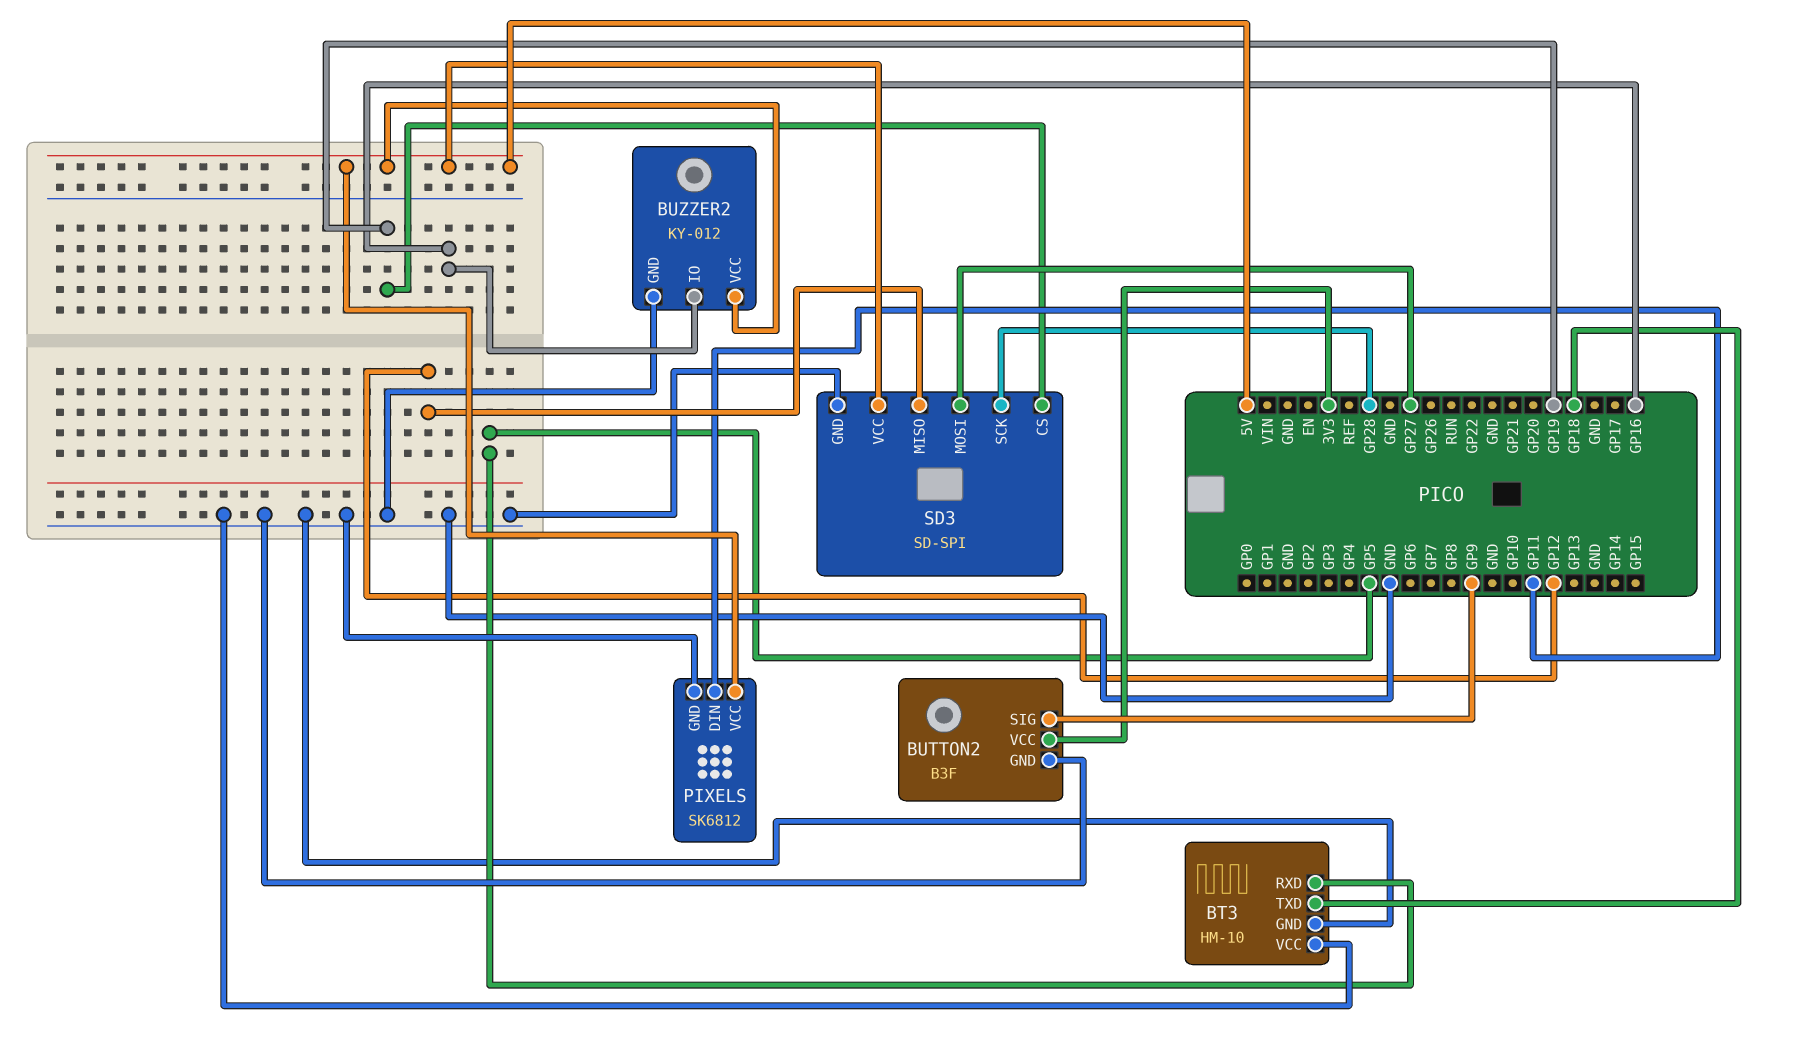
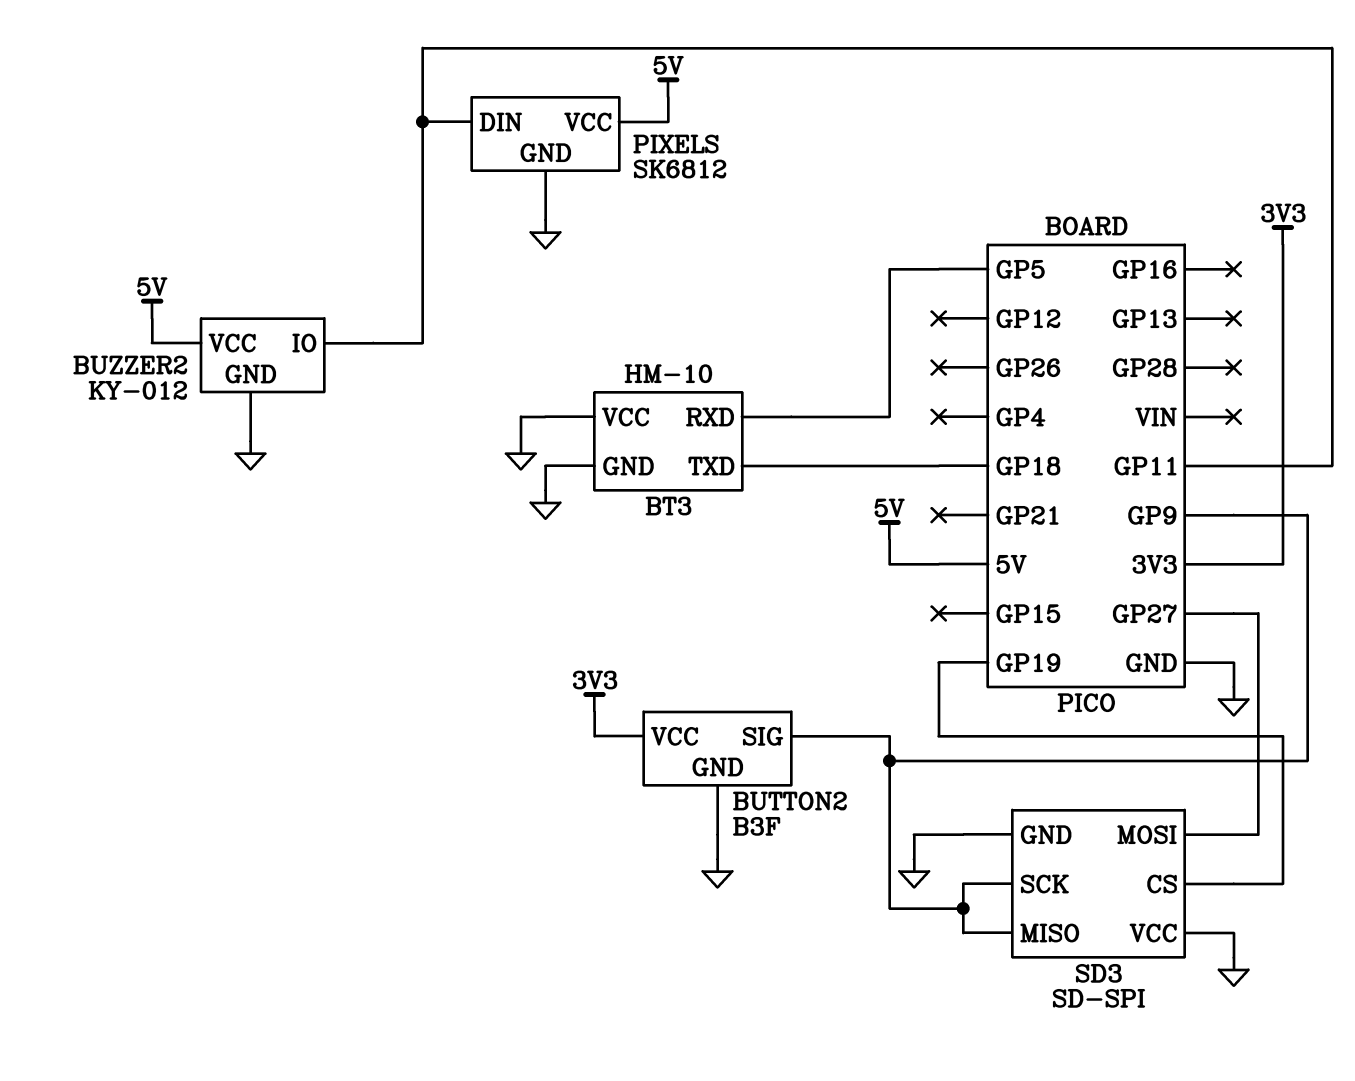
BUZZER2 pin IO: GP16 -> GP11
SD3 pin MISO: GP12 -> GP9
SD3 pin SCK: GP28 -> GP9
SD3 pin VCC: 5V -> GND

